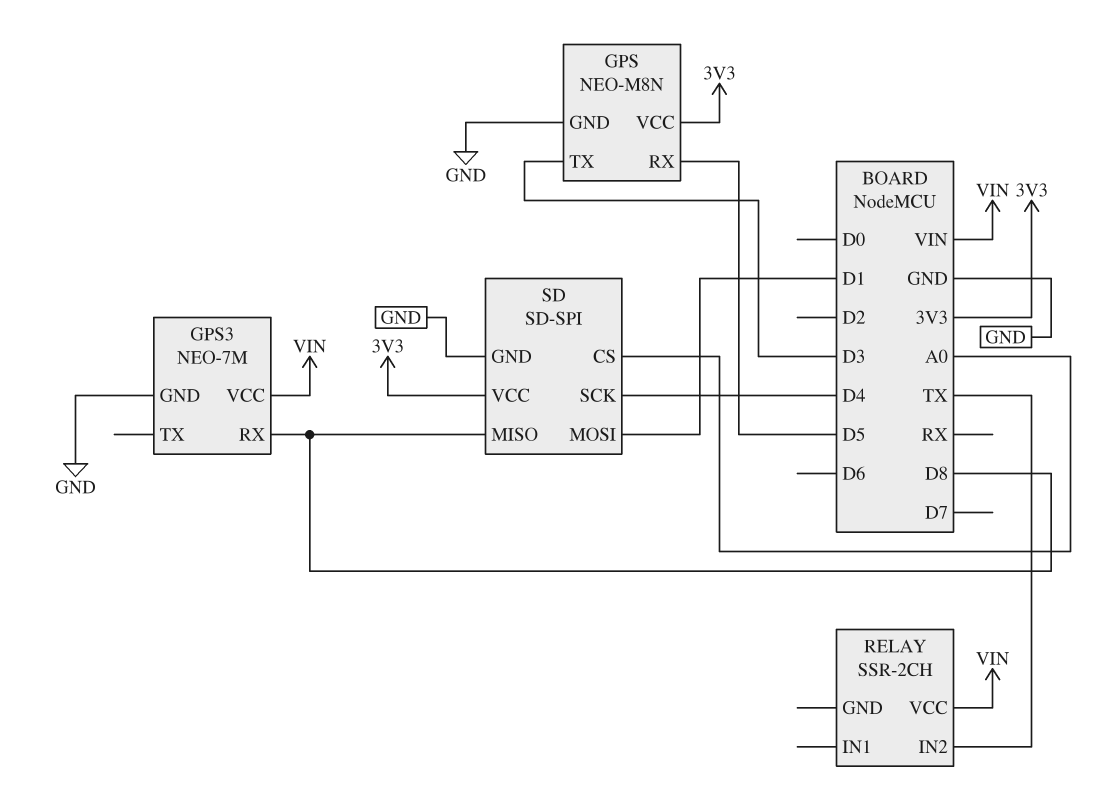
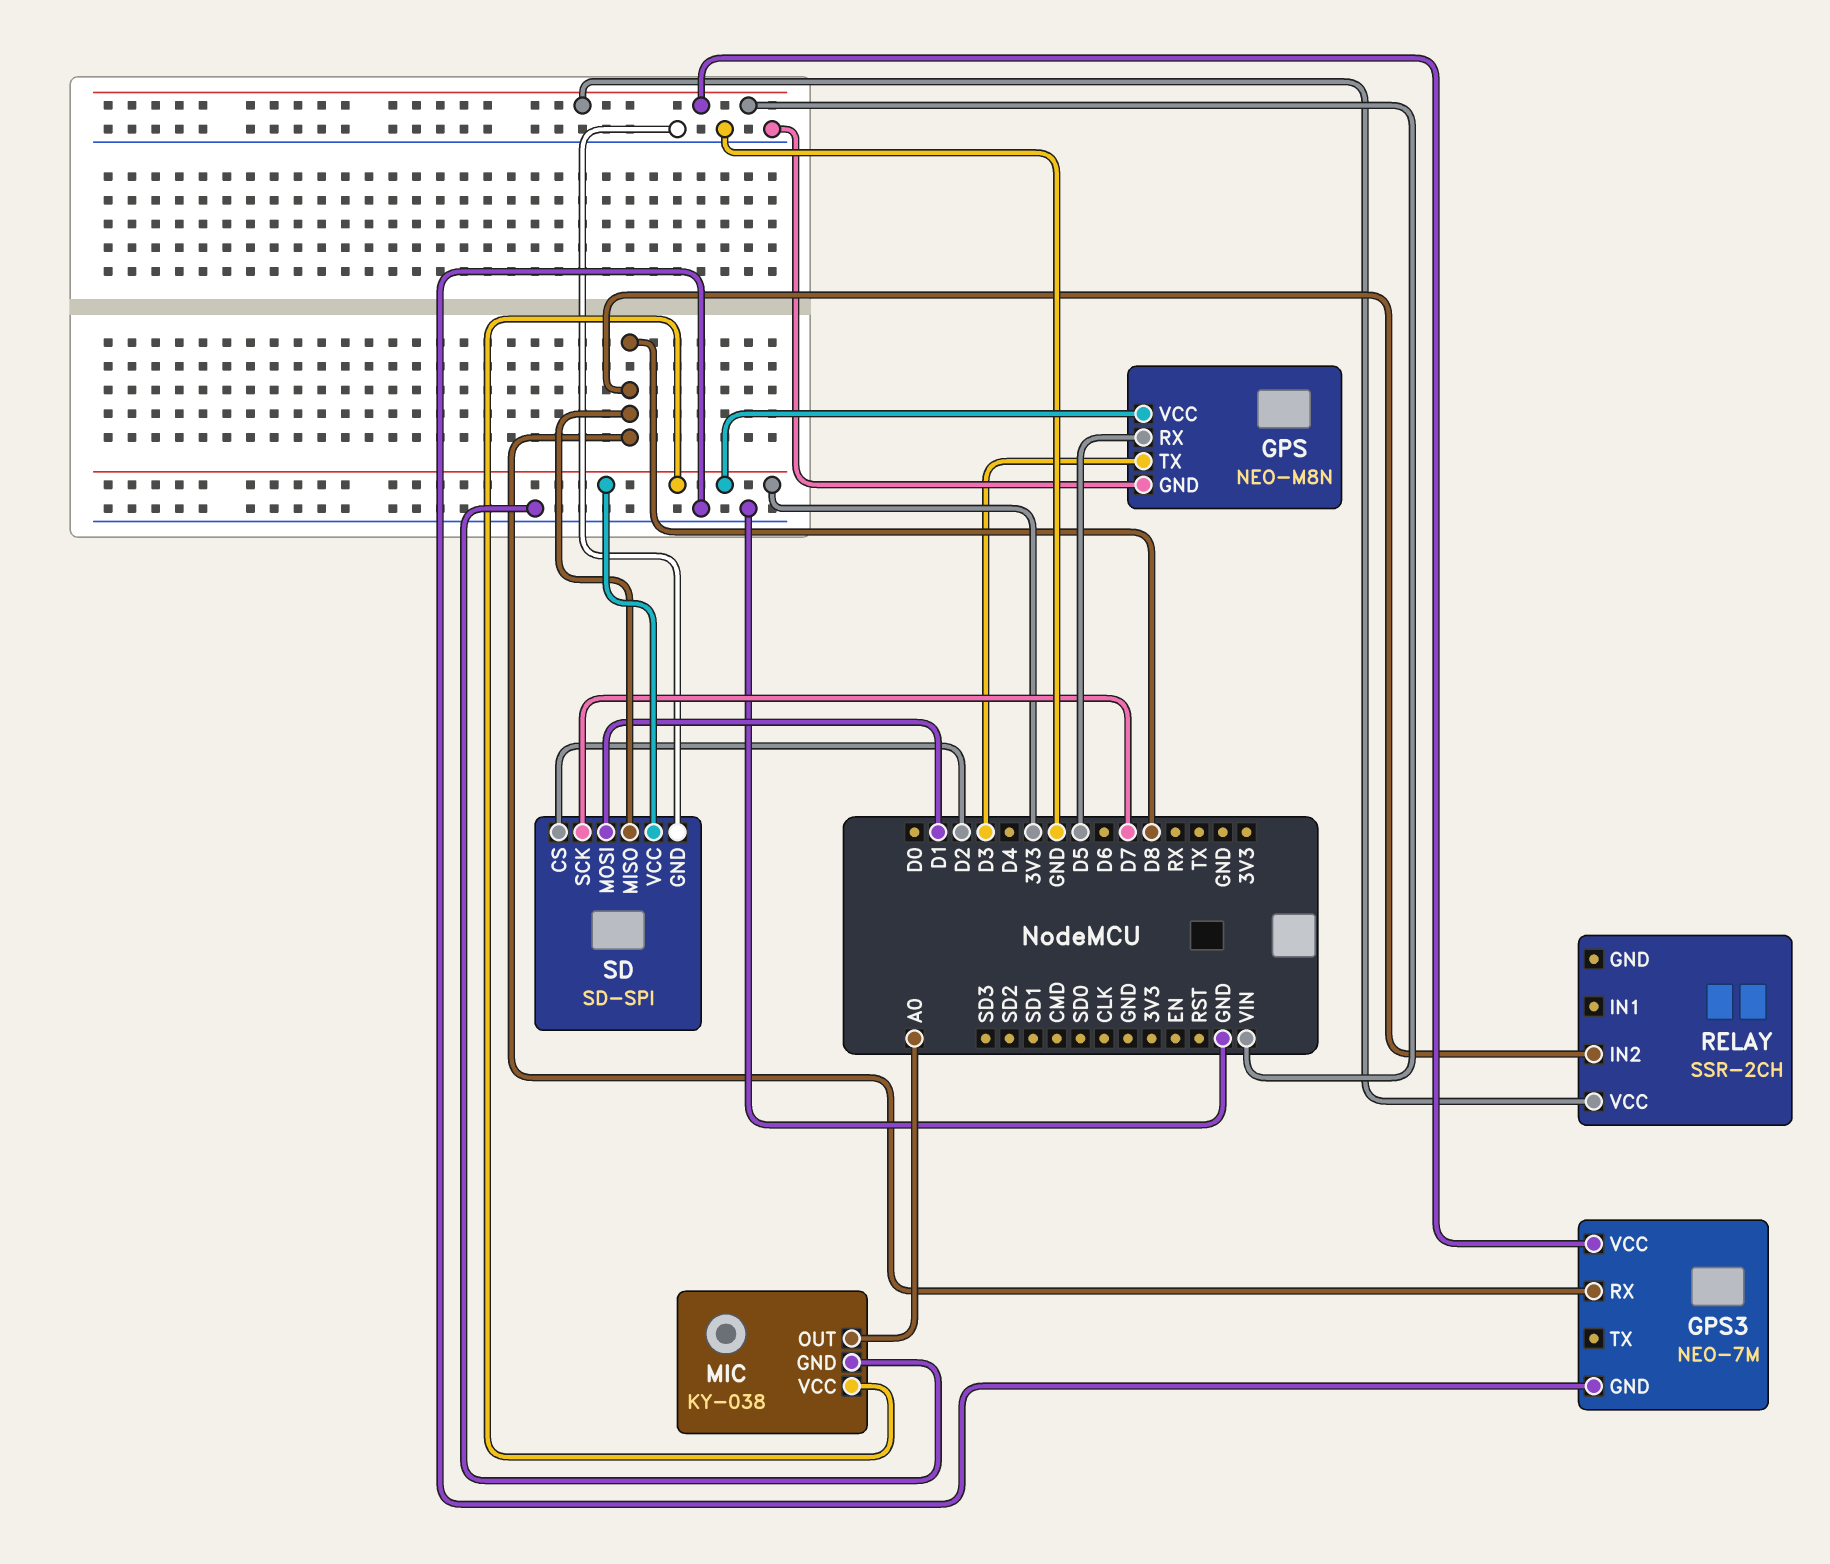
MIC: none -> KY-038
MIC pin GND: none -> GND
MIC pin OUT: none -> A0
MIC pin VCC: none -> 3V3
RELAY pin IN2: TX -> D8
SD pin CS: A0 -> D2
SD pin SCK: D4 -> D7

